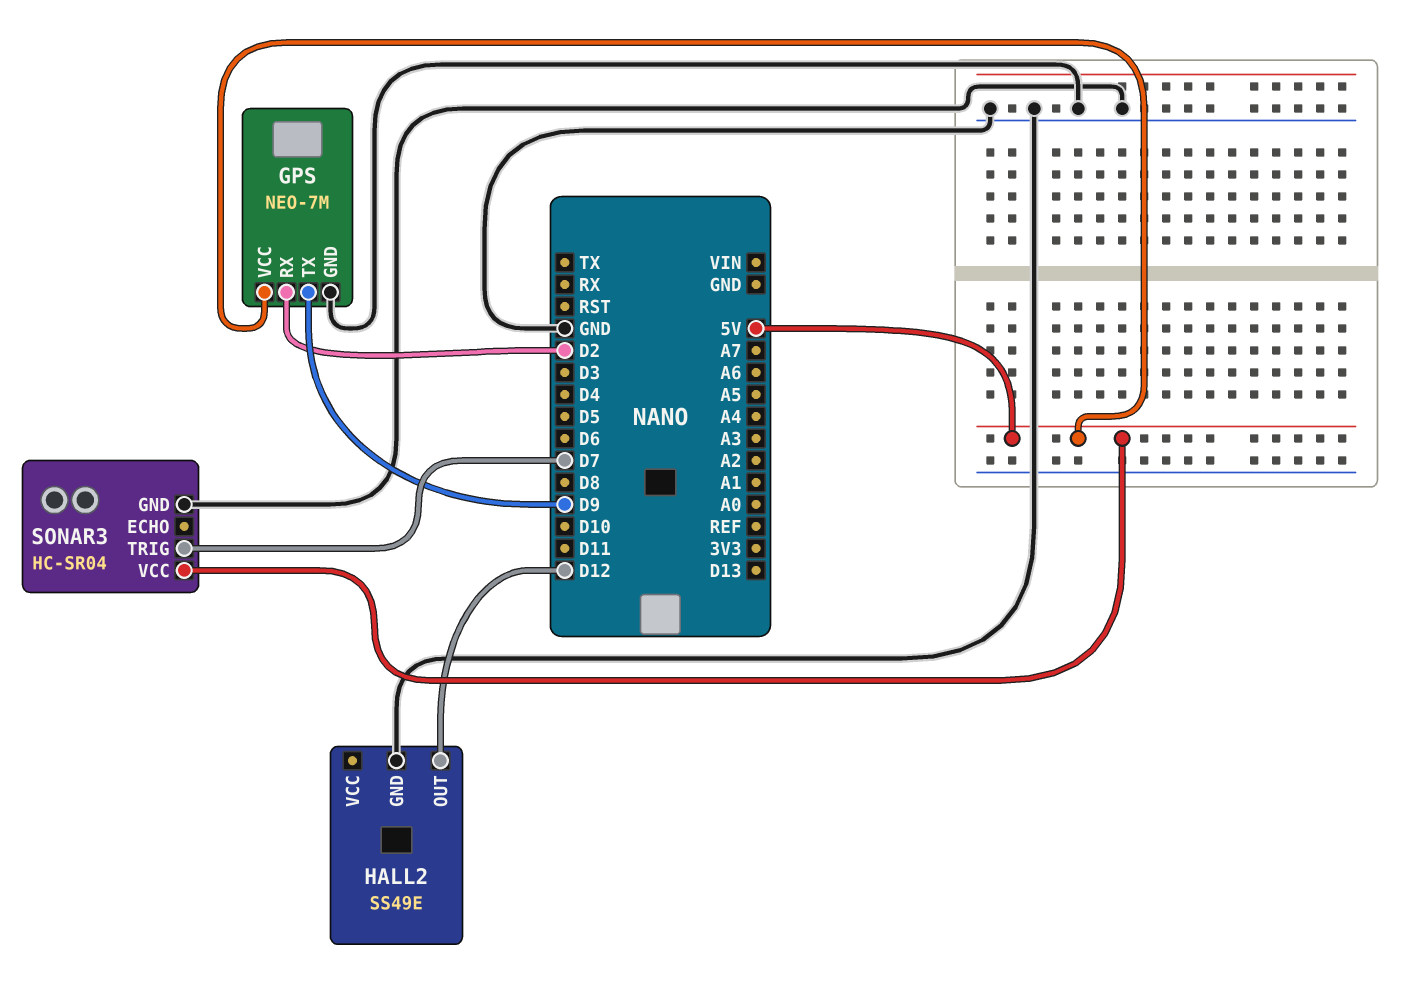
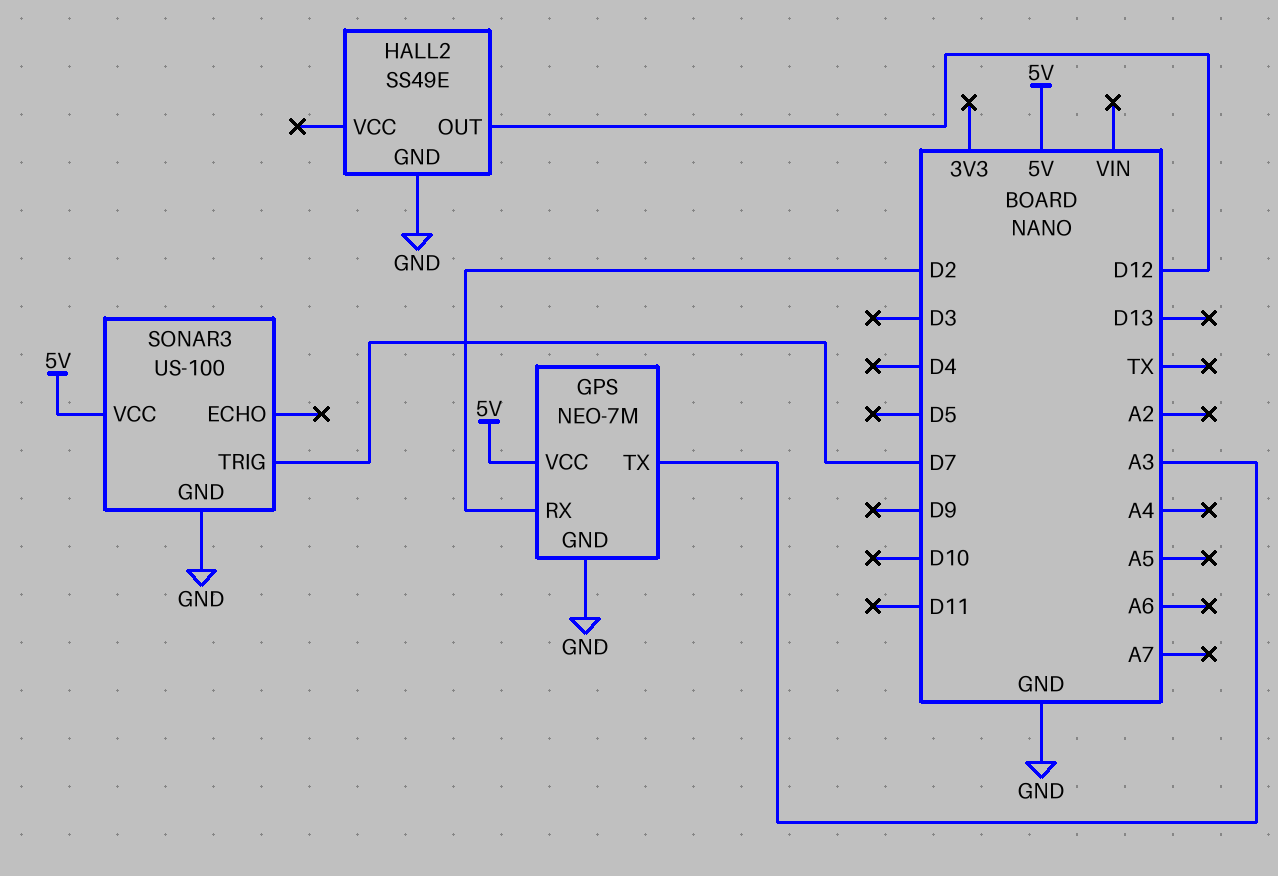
GPS pin TX: D9 -> A3
SONAR3: HC-SR04 -> US-100

